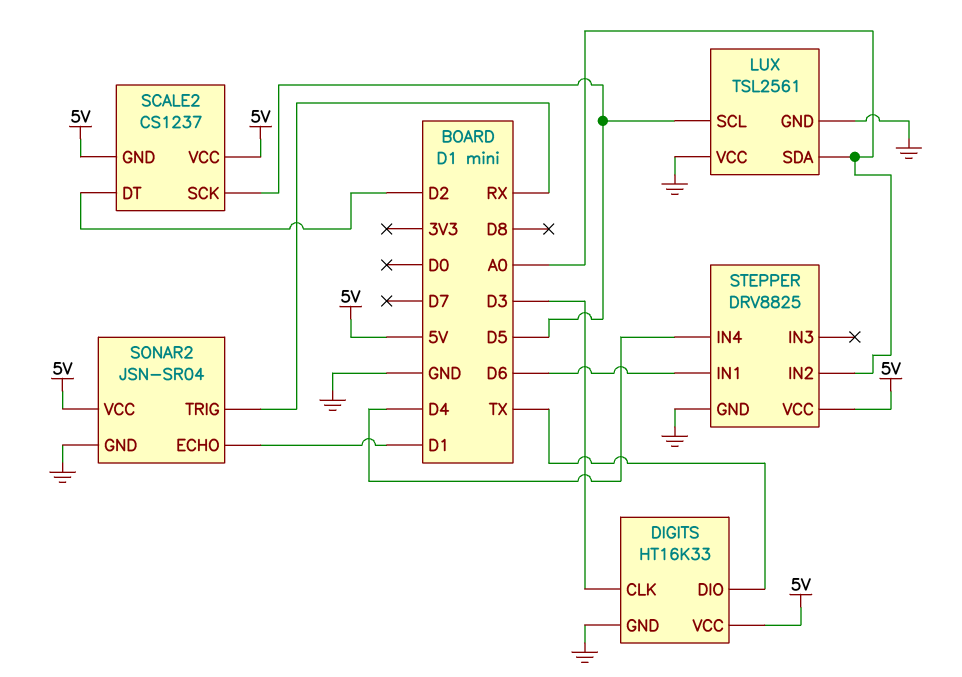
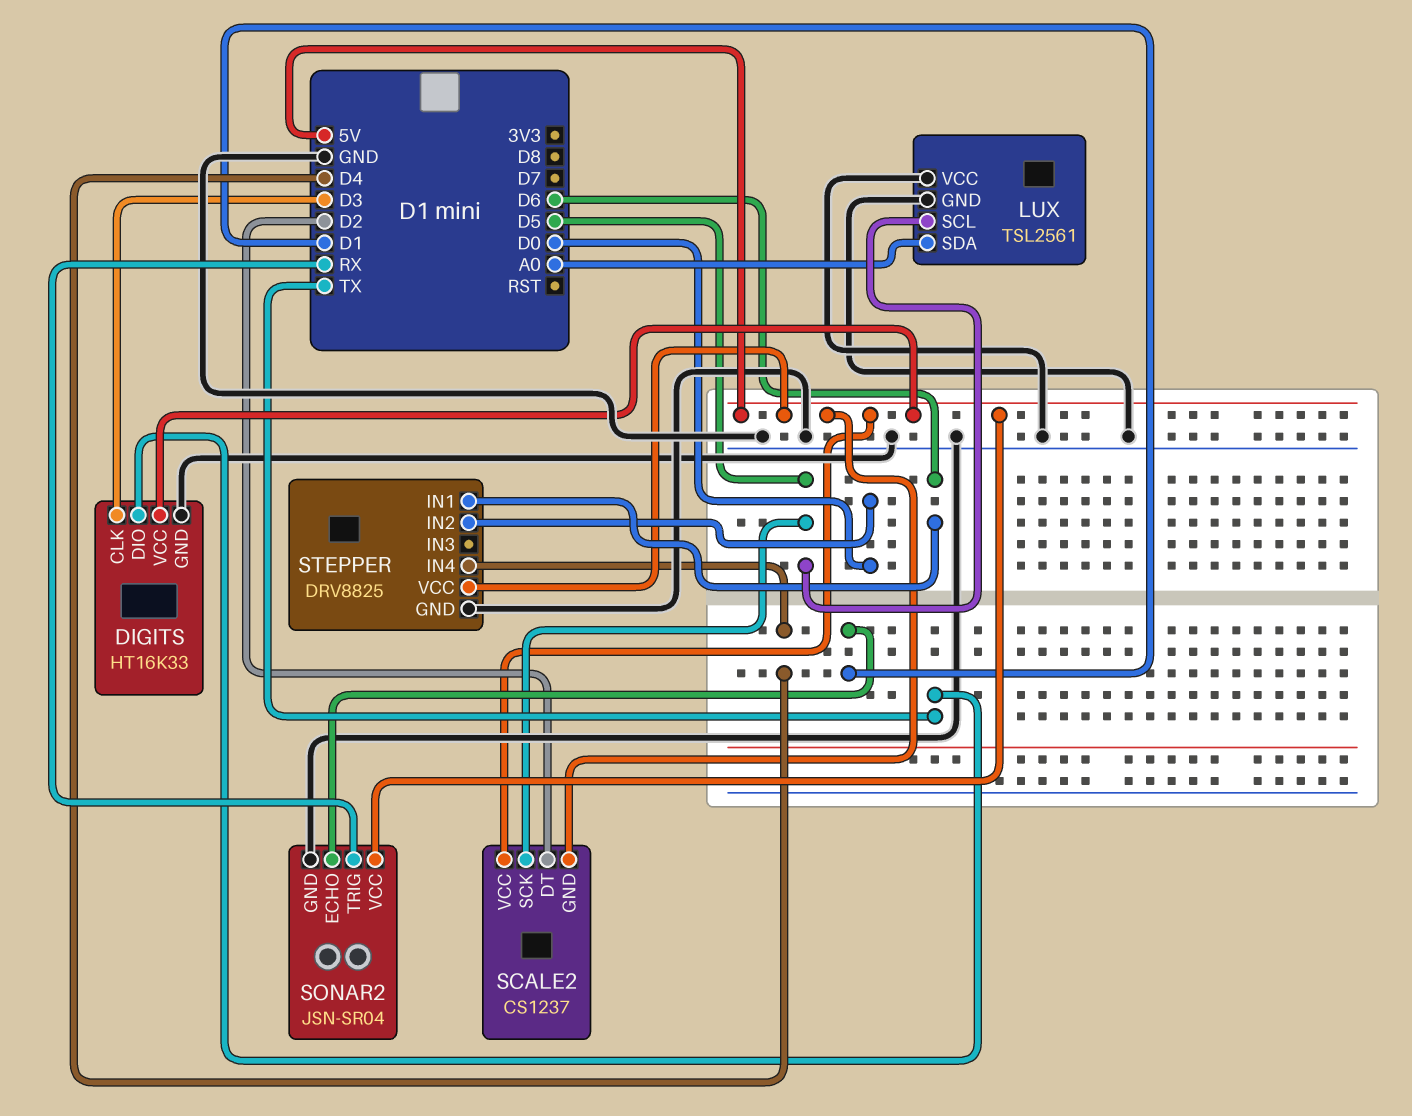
STEPPER pin IN2: A0 -> D0

